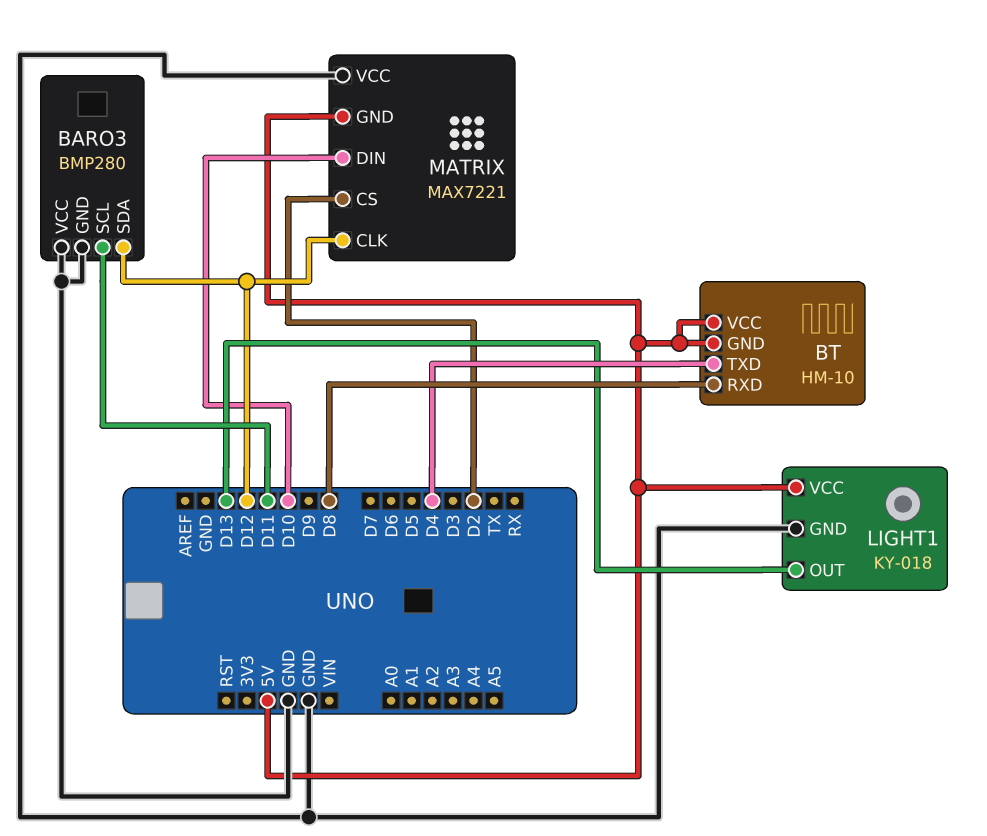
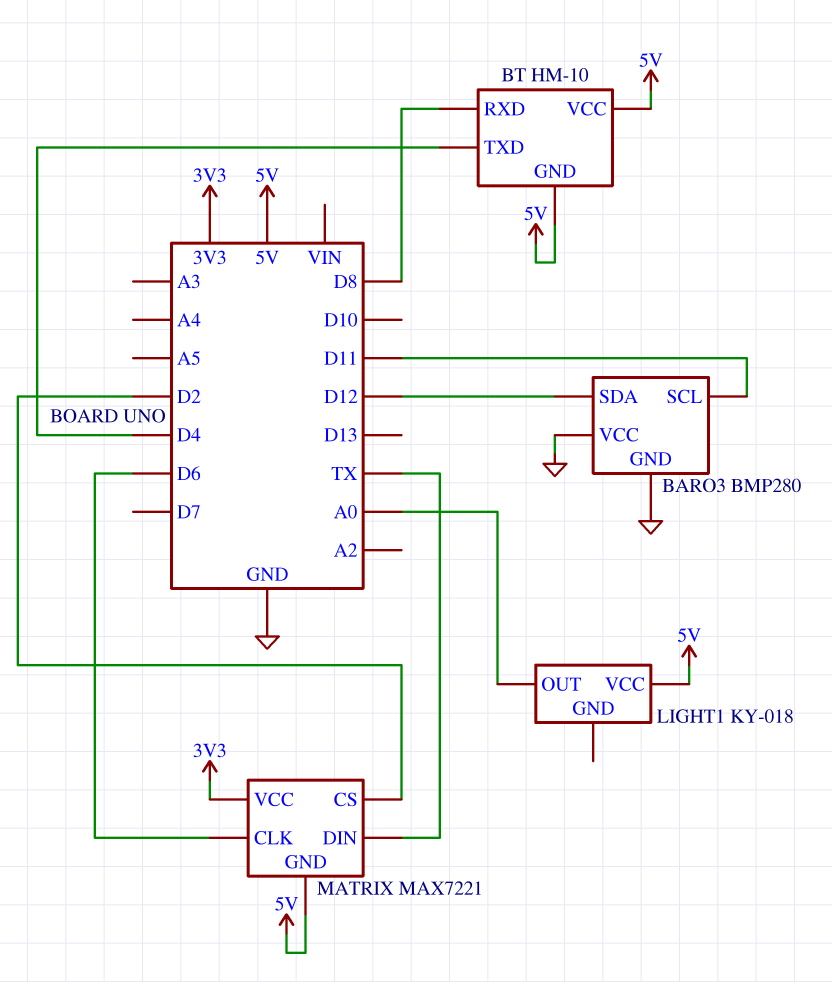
LIGHT1 pin GND: GND -> none
LIGHT1 pin OUT: D13 -> A0
MATRIX pin CLK: D12 -> D6
MATRIX pin DIN: D10 -> TX
MATRIX pin VCC: GND -> 3V3

